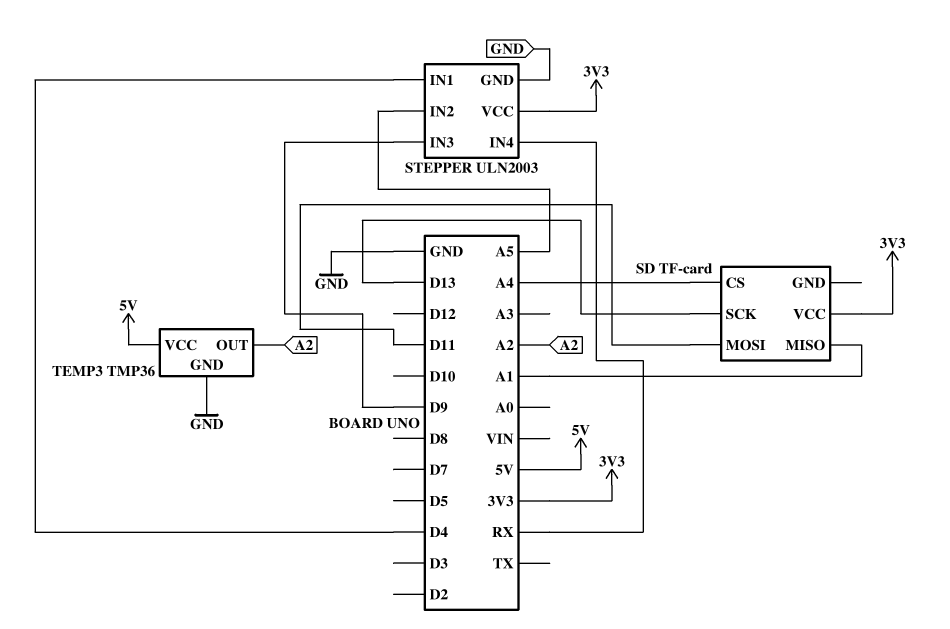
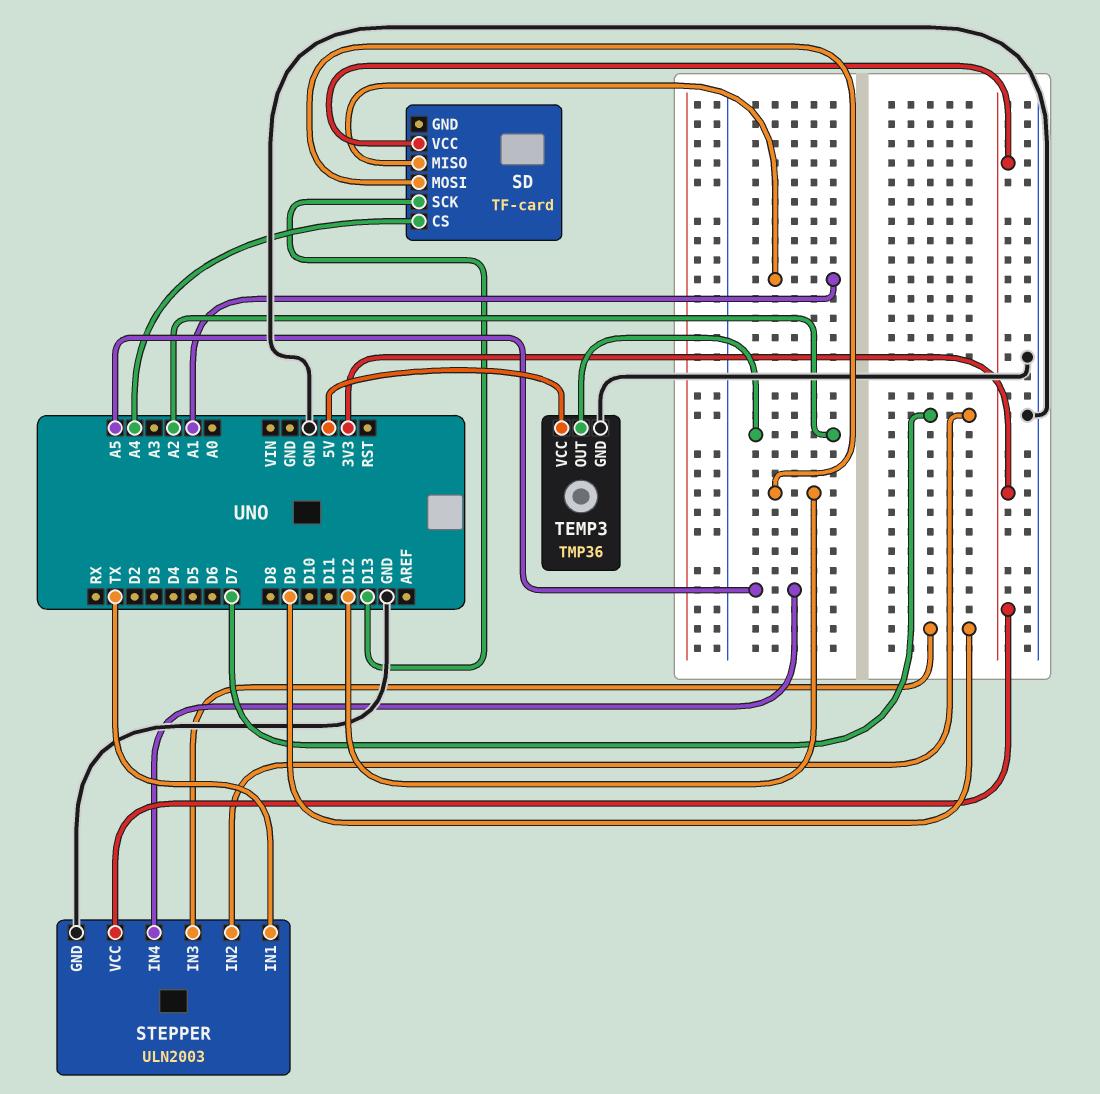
SD pin MOSI: D11 -> D12
STEPPER pin IN1: D4 -> TX
STEPPER pin IN2: A5 -> D7
STEPPER pin IN4: RX -> A5

